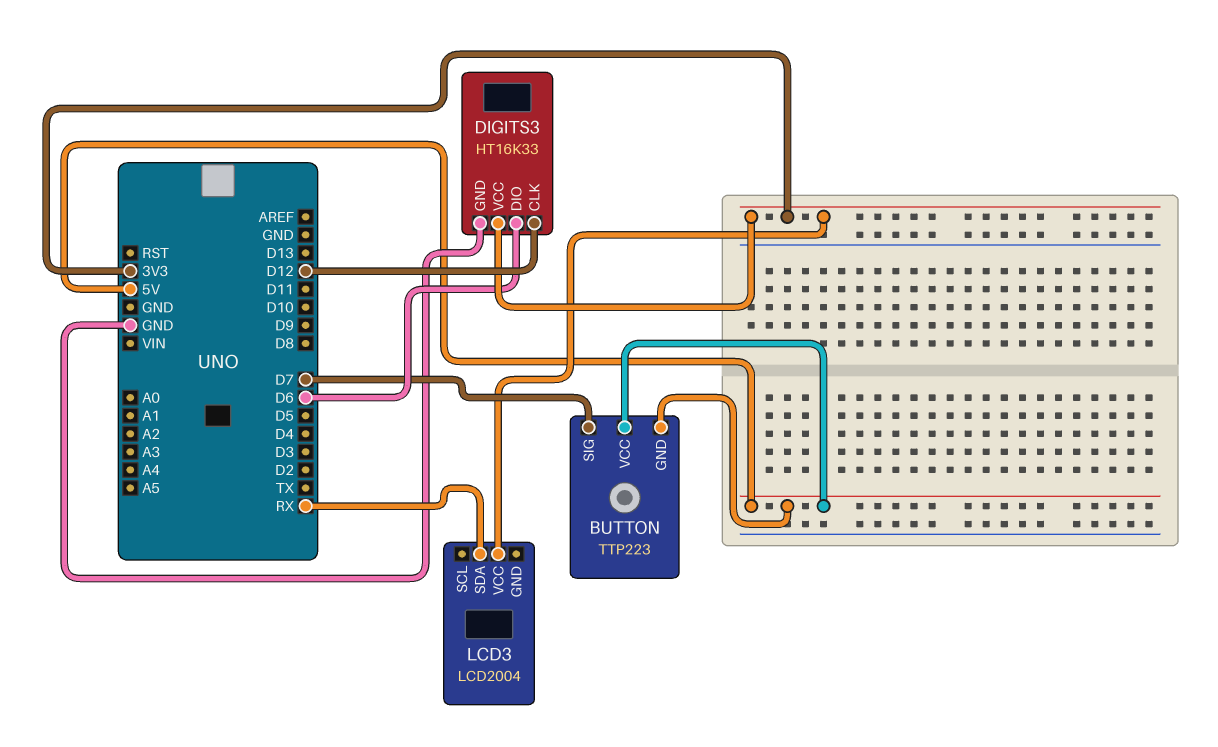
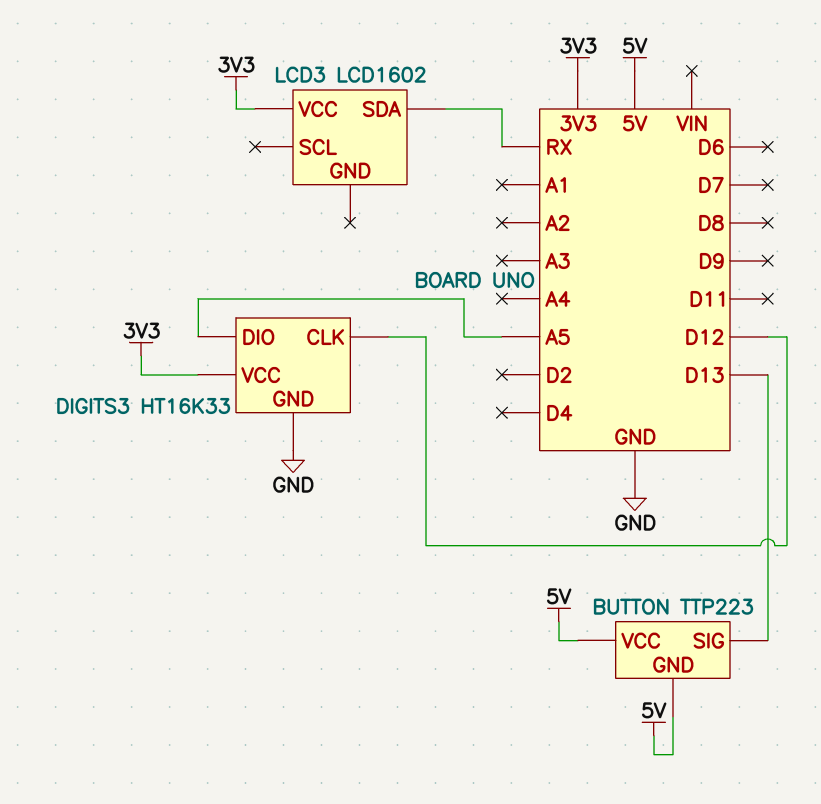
BUTTON pin SIG: D7 -> D13
DIGITS3 pin DIO: D6 -> A5
LCD3: LCD2004 -> LCD1602

